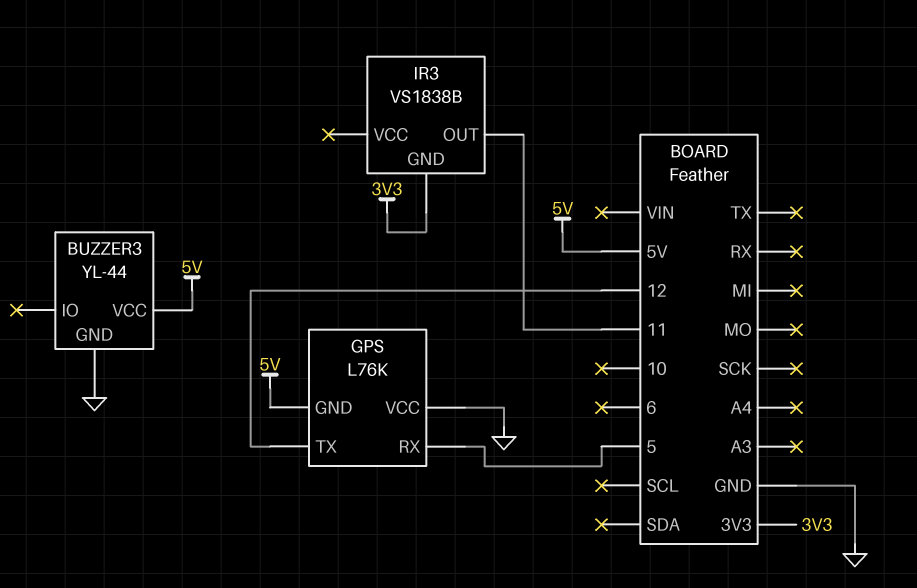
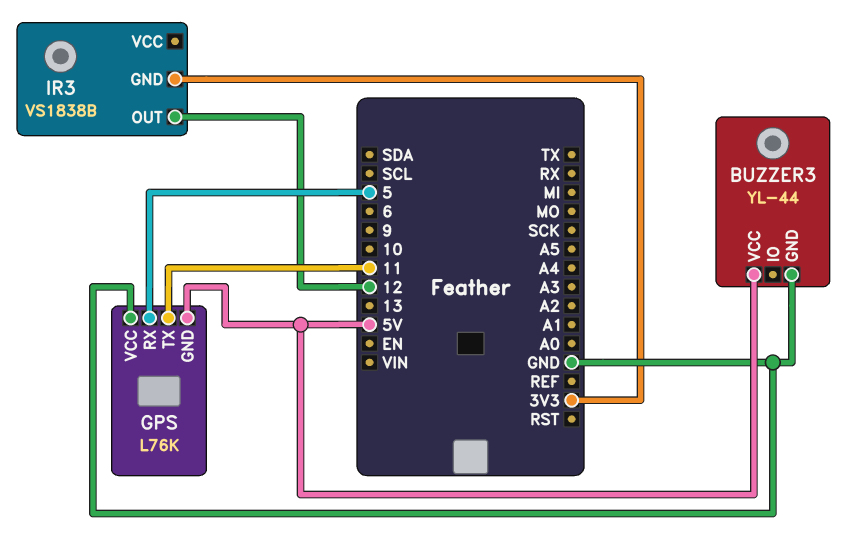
GPS pin TX: 12 -> 11
IR3 pin OUT: 11 -> 12

